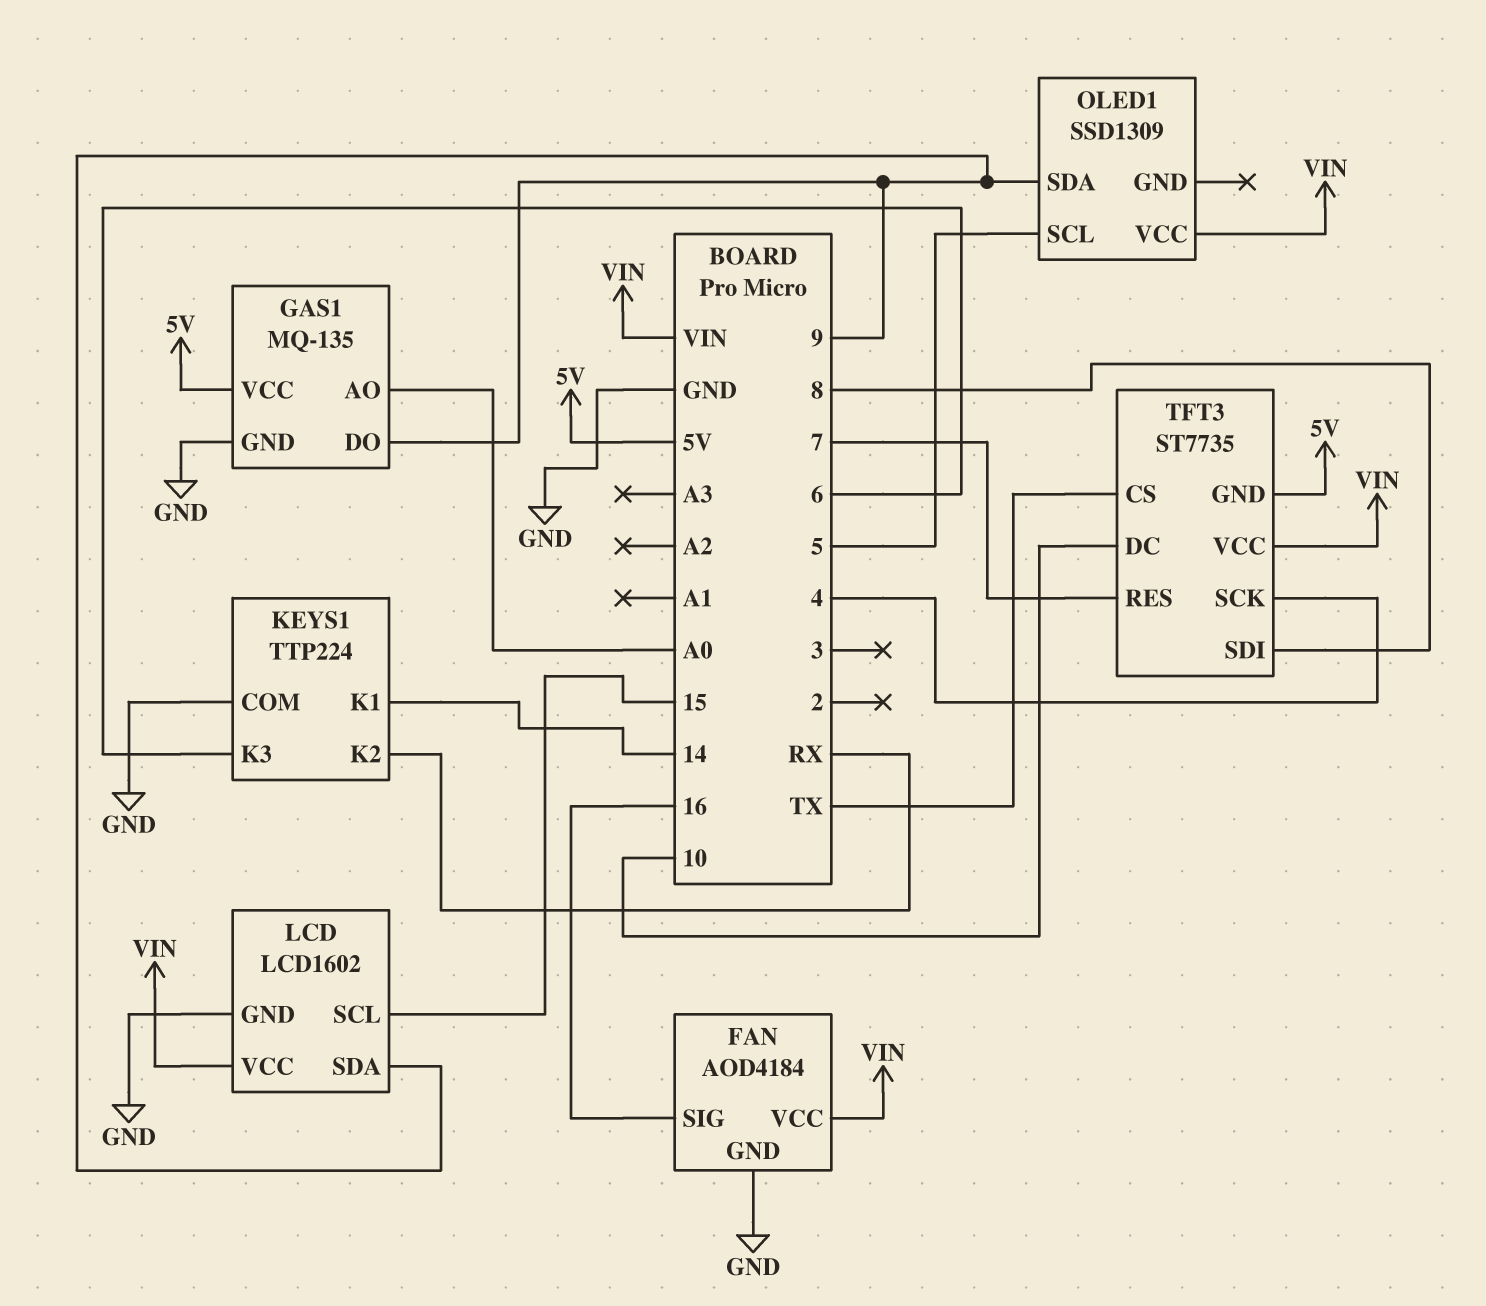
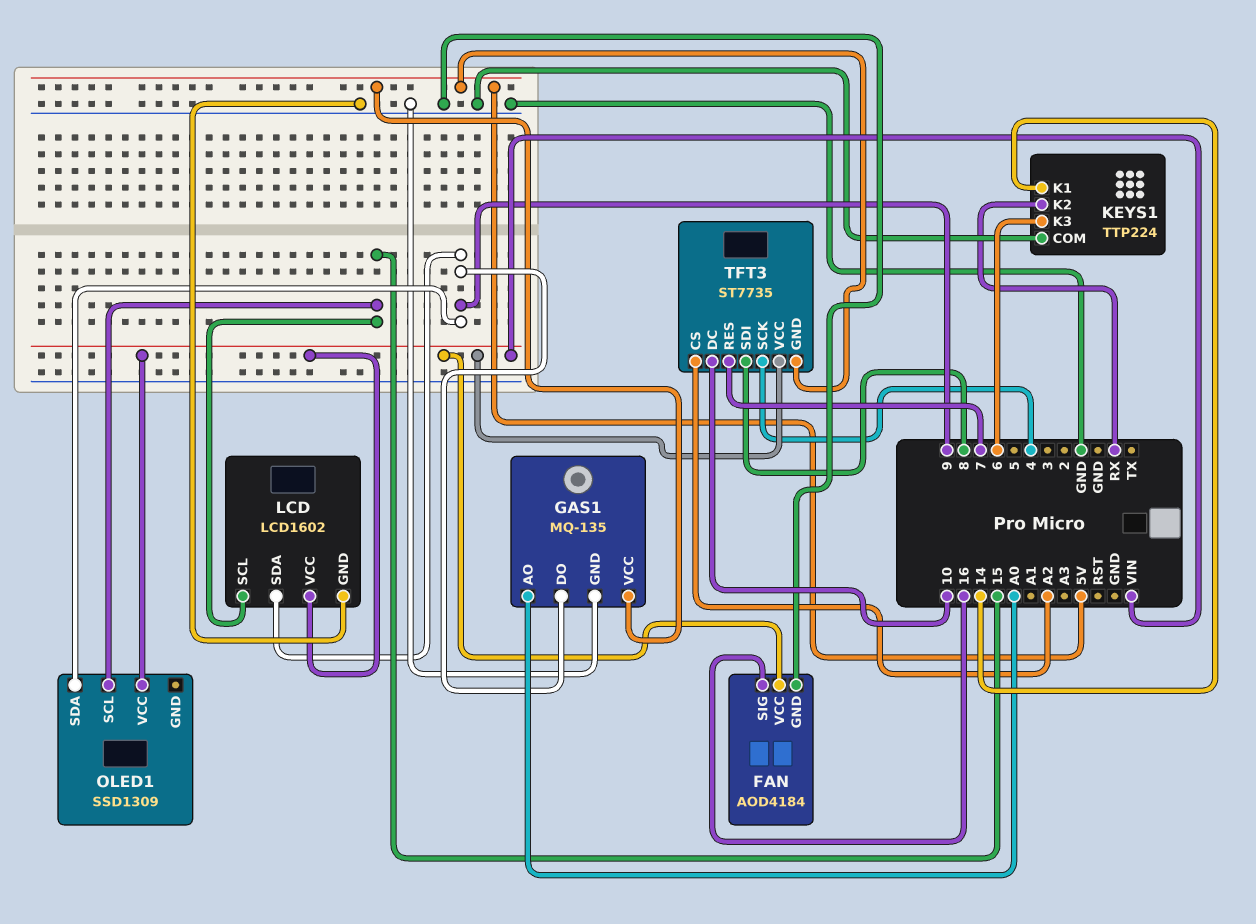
OLED1 pin SCL: 5 -> 15
TFT3 pin CS: TX -> A2

